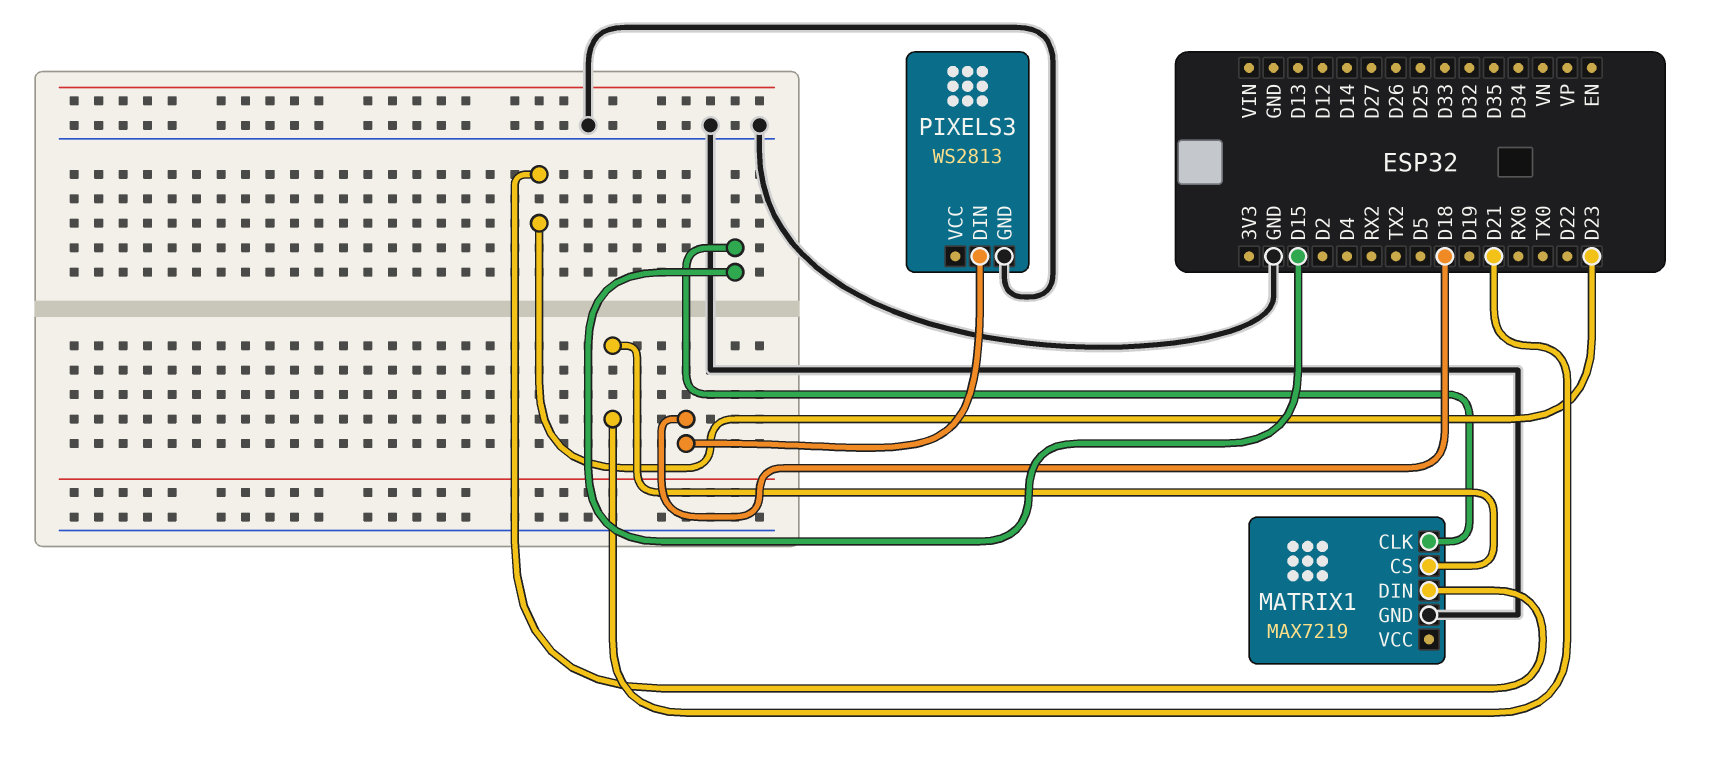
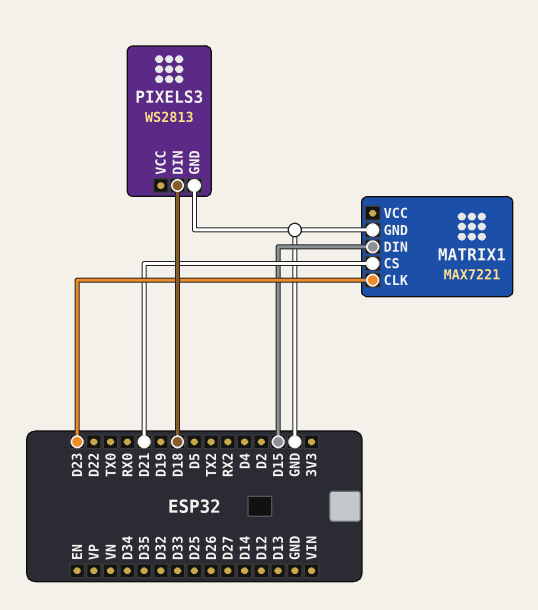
MATRIX1: MAX7219 -> MAX7221
MATRIX1 pin CLK: D15 -> D23
MATRIX1 pin DIN: D23 -> D15

